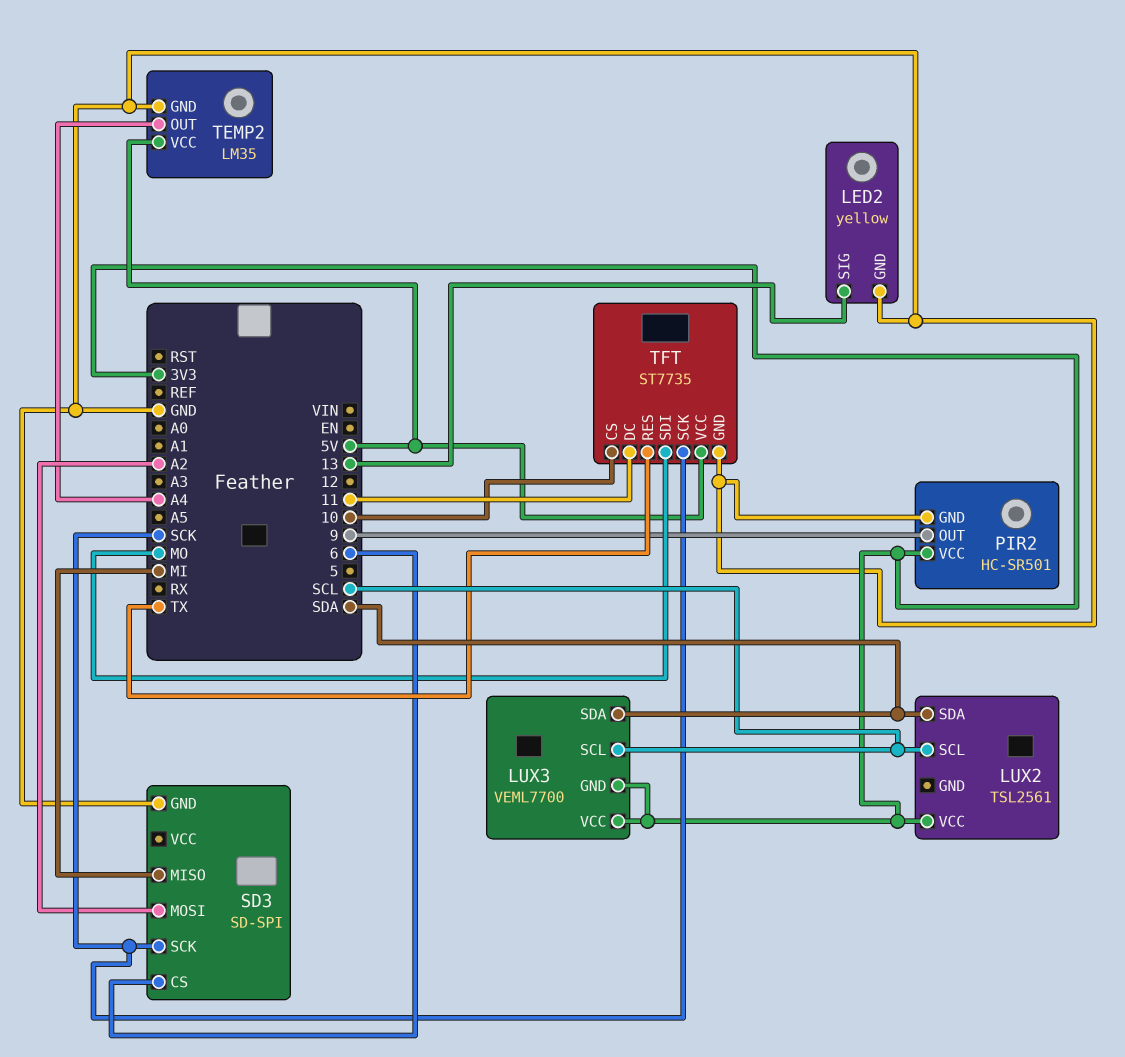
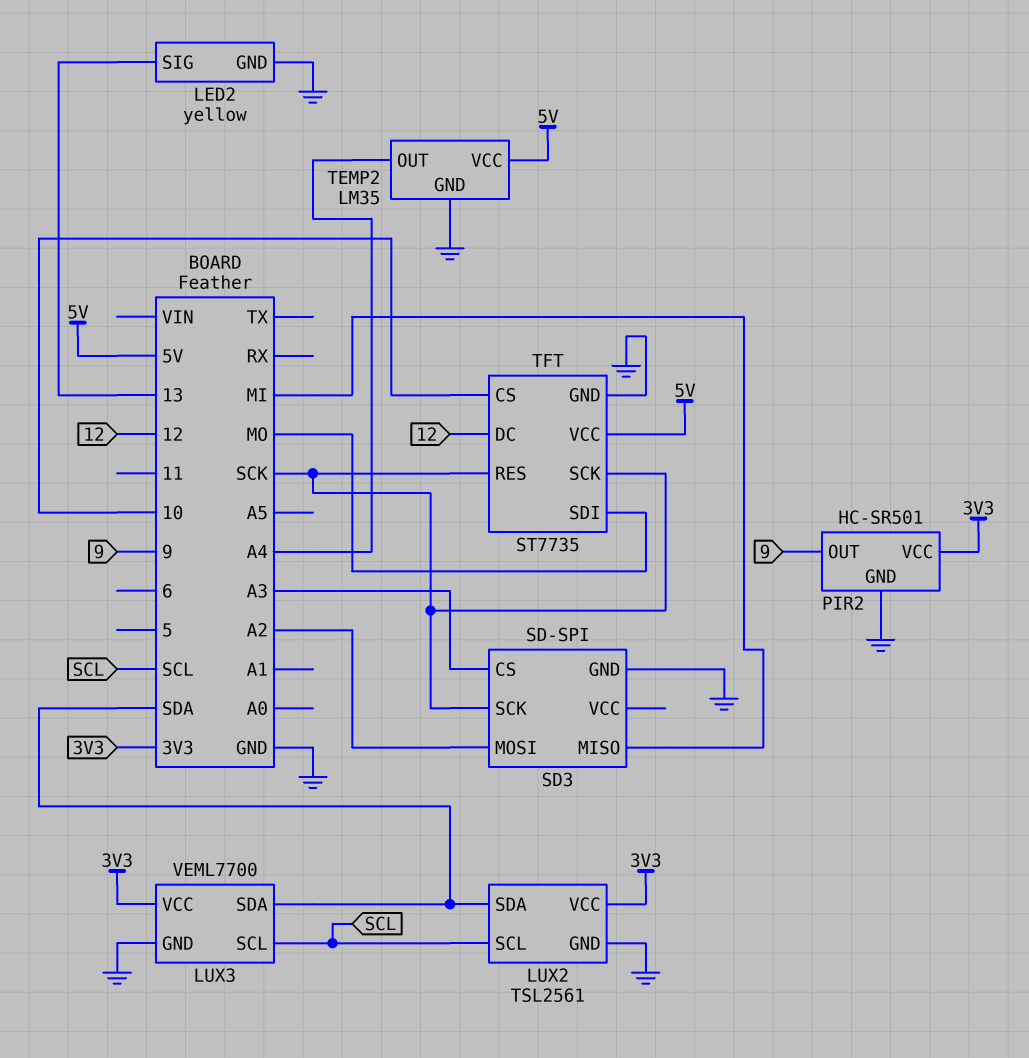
LUX2 pin GND: none -> GND
LUX3 pin GND: 3V3 -> GND
SD3 pin CS: 6 -> A3
TFT pin DC: 11 -> 12
TFT pin RES: TX -> SCK

